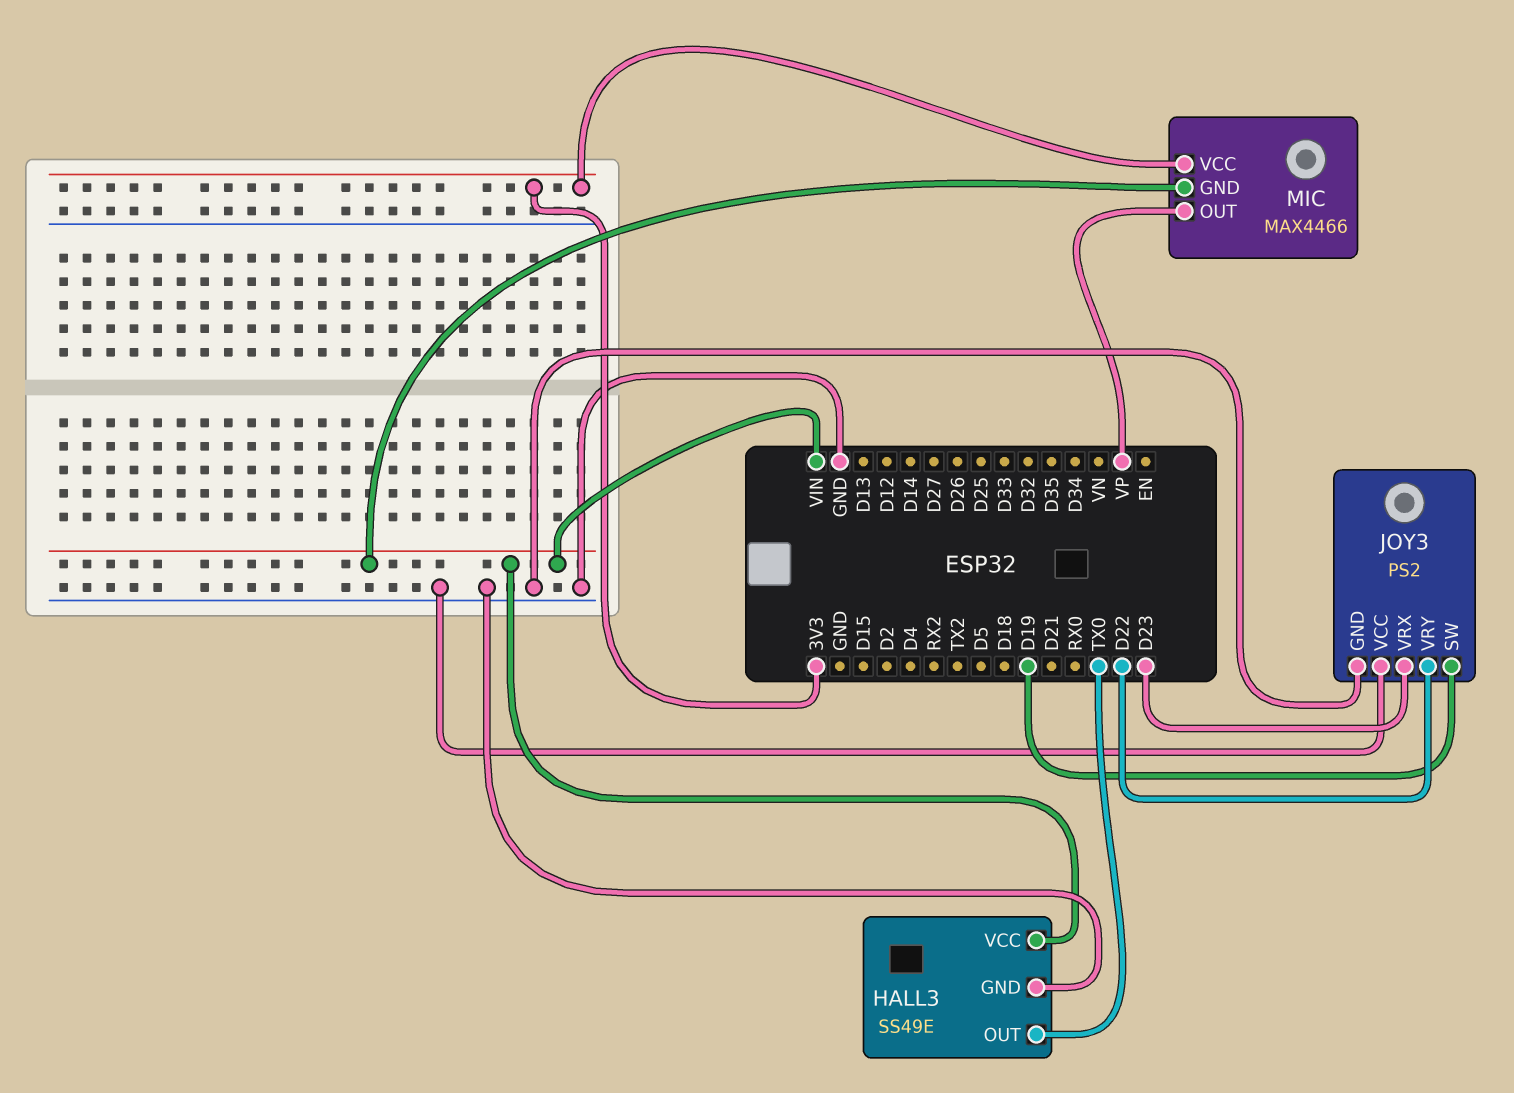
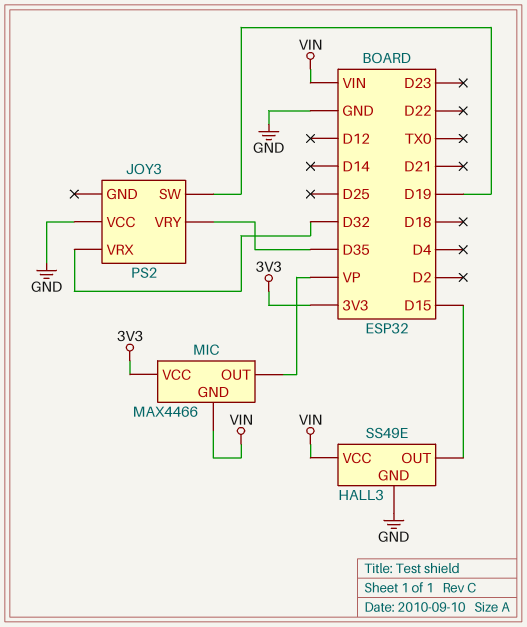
HALL3 pin OUT: TX0 -> D15
JOY3 pin GND: GND -> none
JOY3 pin VRX: D23 -> D32
JOY3 pin VRY: D22 -> D35

